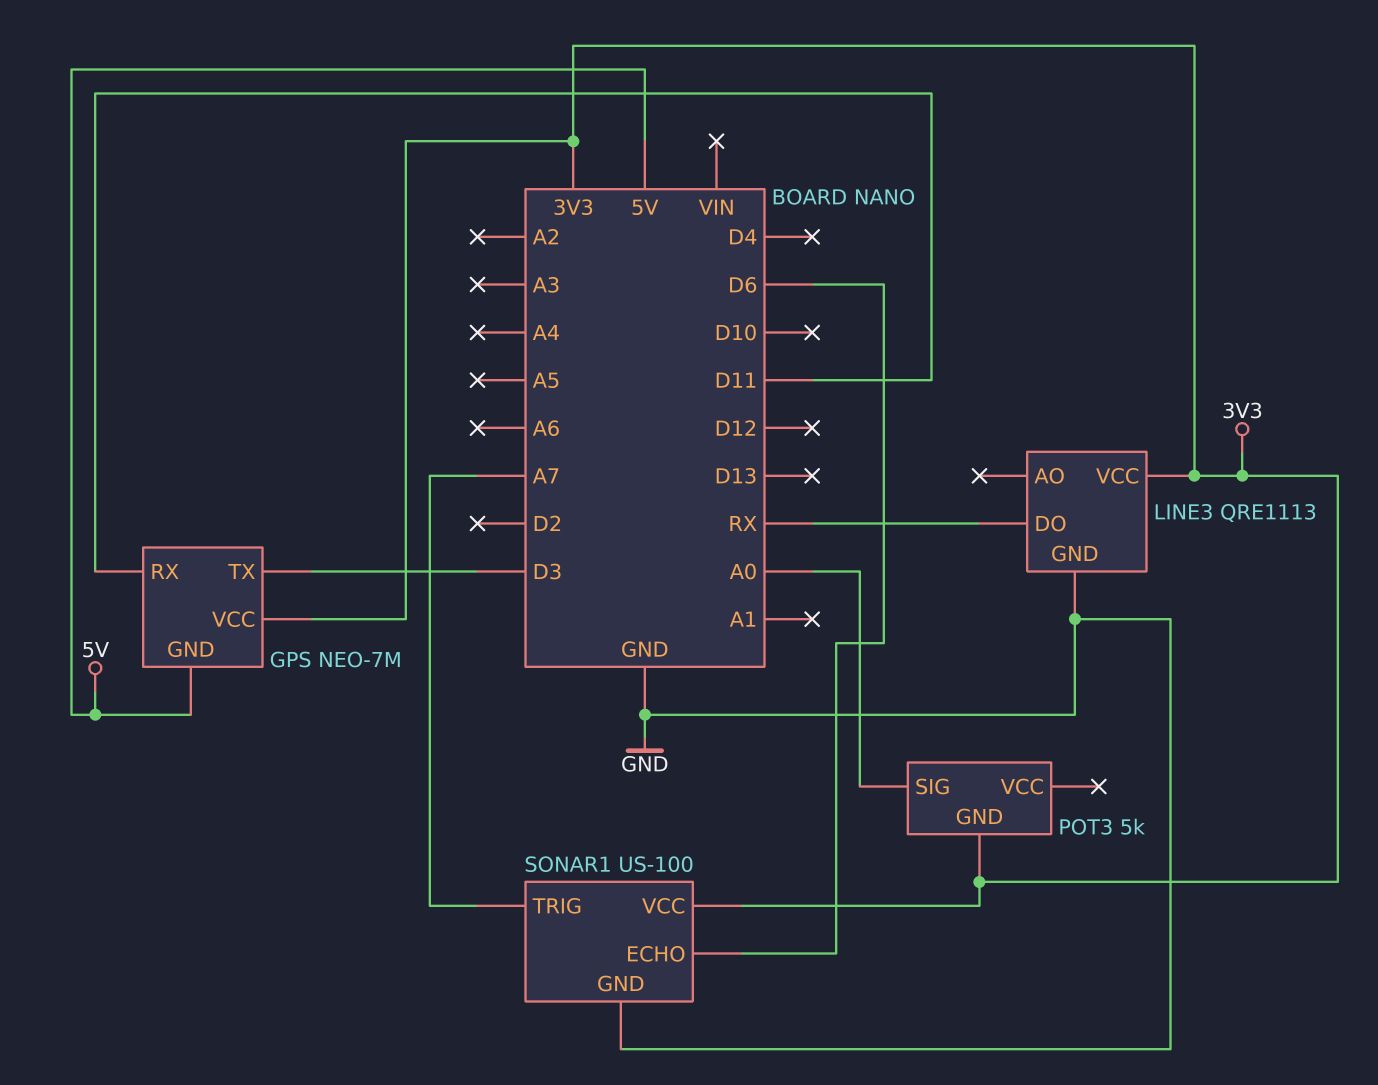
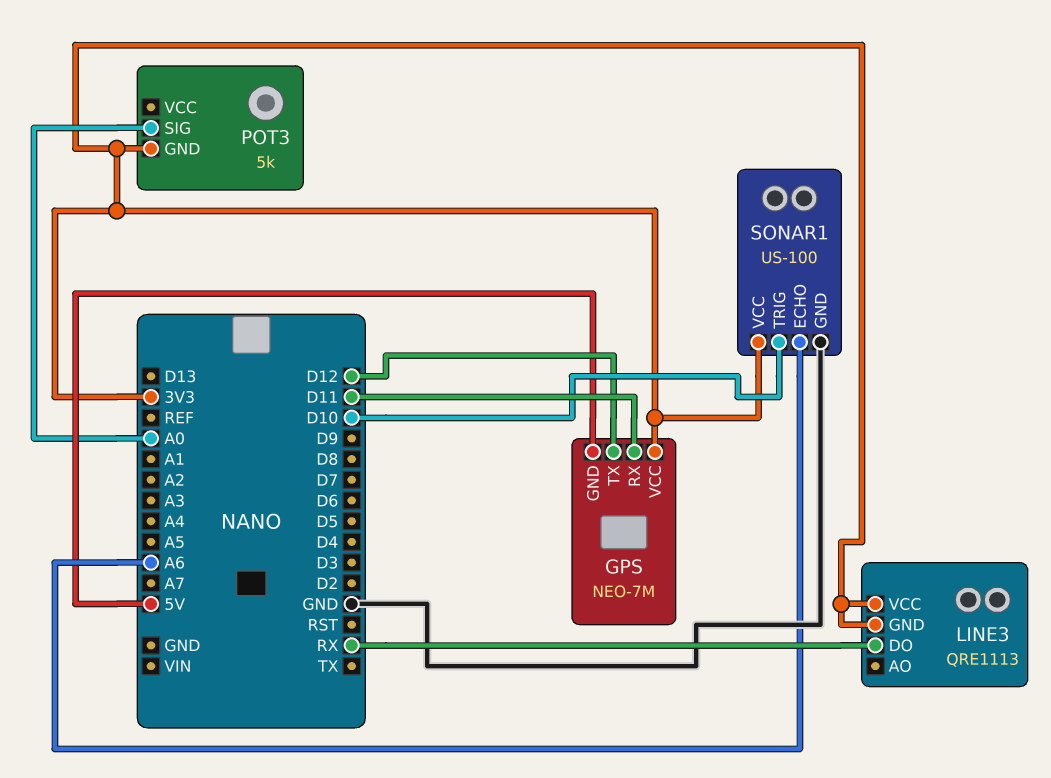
GPS pin TX: D3 -> D12
LINE3 pin GND: GND -> 3V3
SONAR1 pin ECHO: D6 -> A6
SONAR1 pin TRIG: A7 -> D10

